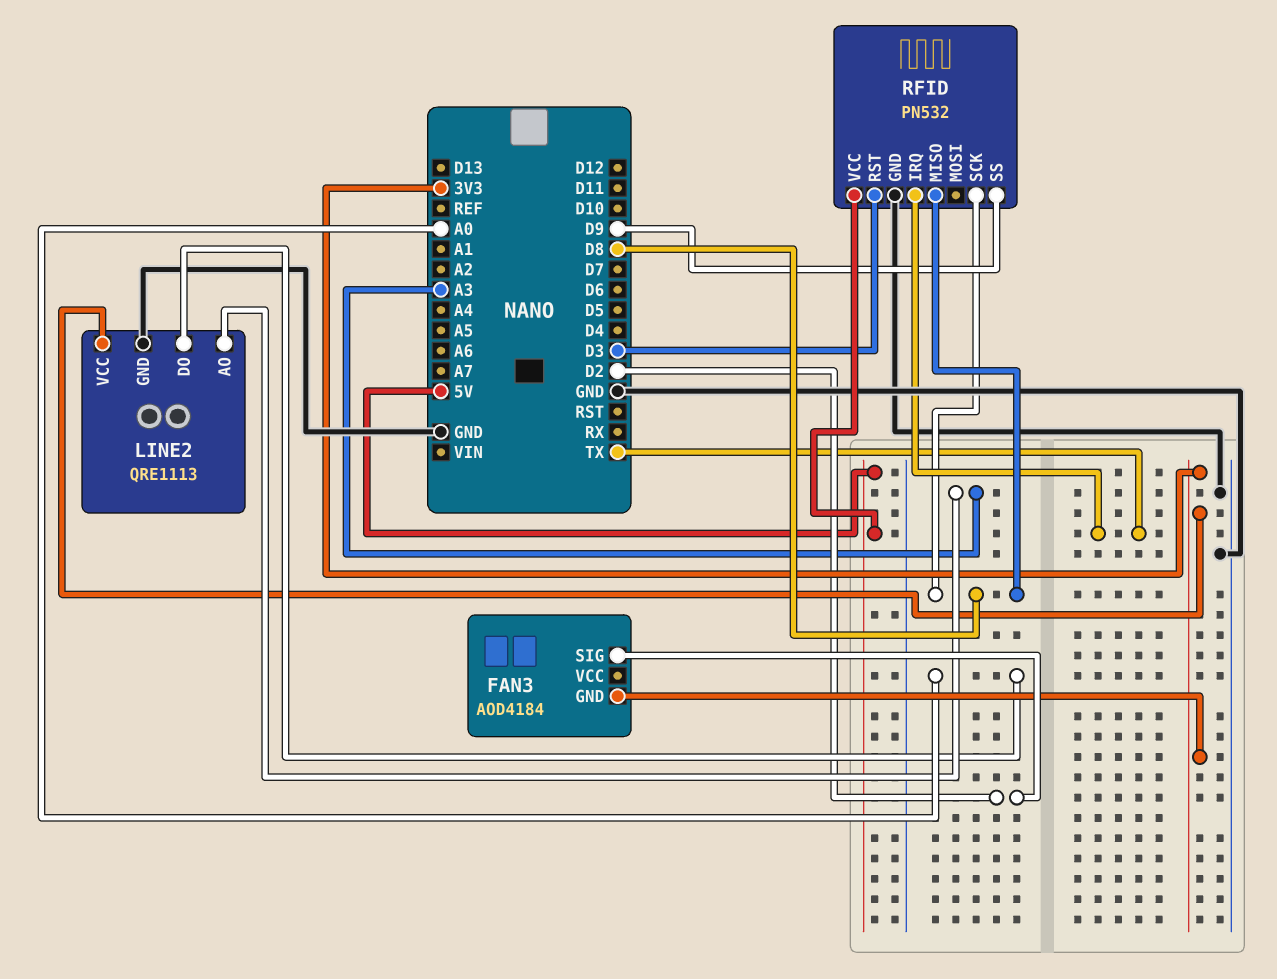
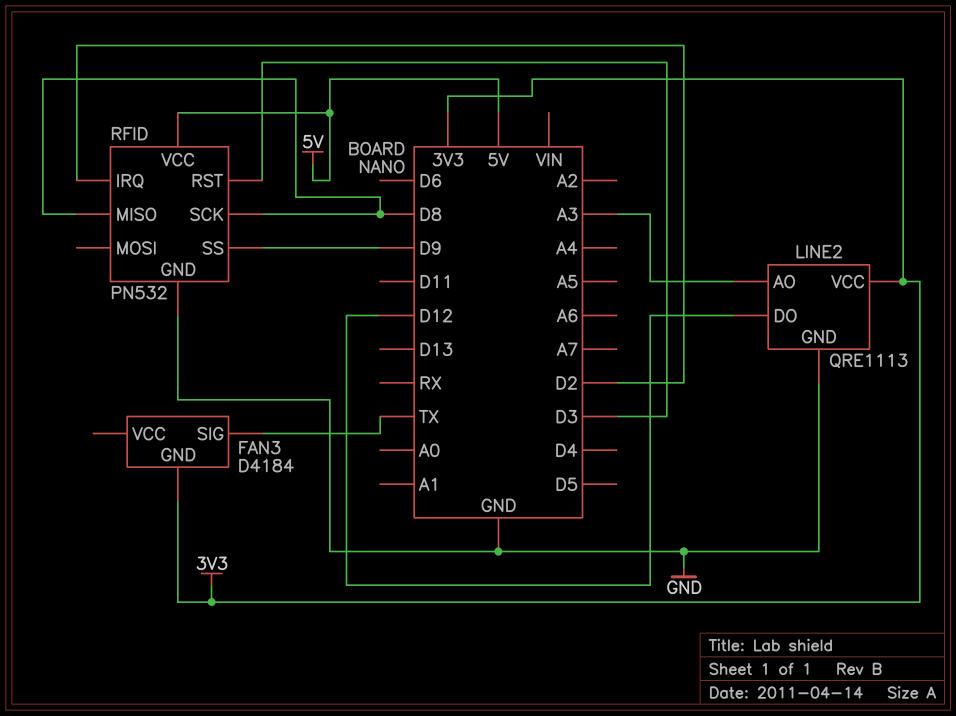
FAN3: AOD4184 -> D4184
FAN3 pin SIG: D2 -> TX
LINE2 pin DO: A0 -> D12
RFID pin IRQ: TX -> D2

